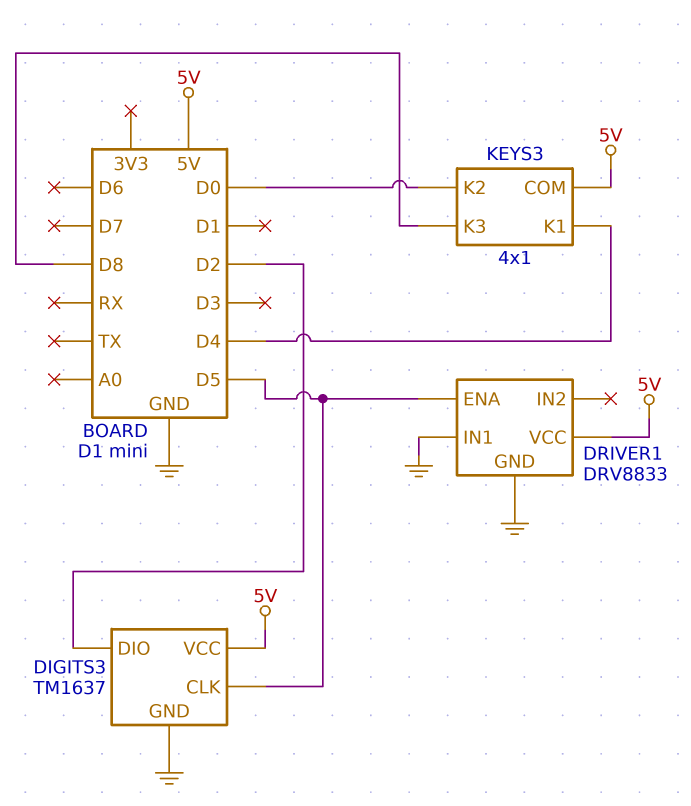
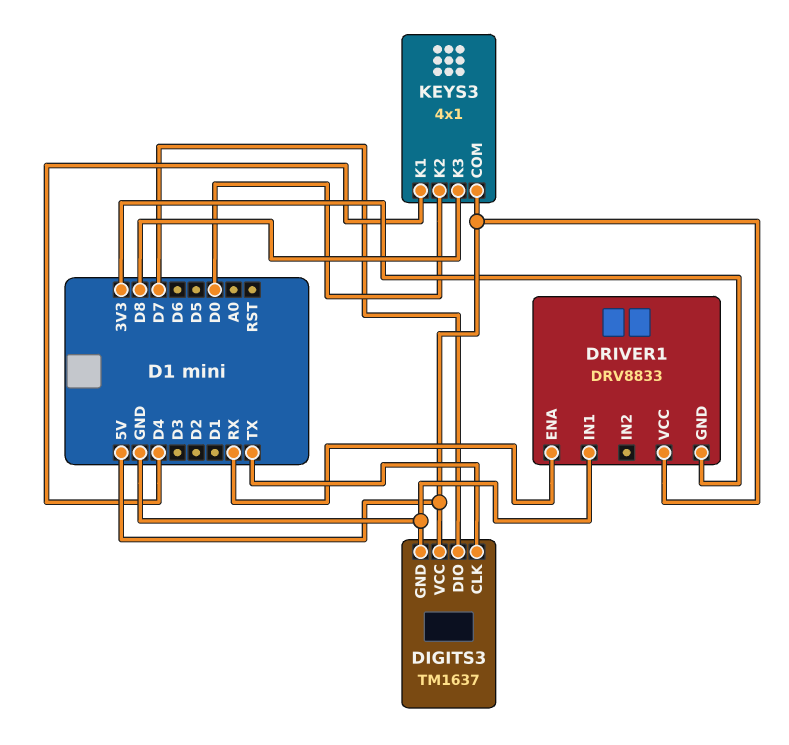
DIGITS3 pin CLK: D5 -> TX
DIGITS3 pin DIO: D2 -> D7
DRIVER1 pin ENA: D5 -> RX
DRIVER1 pin GND: GND -> 3V3

